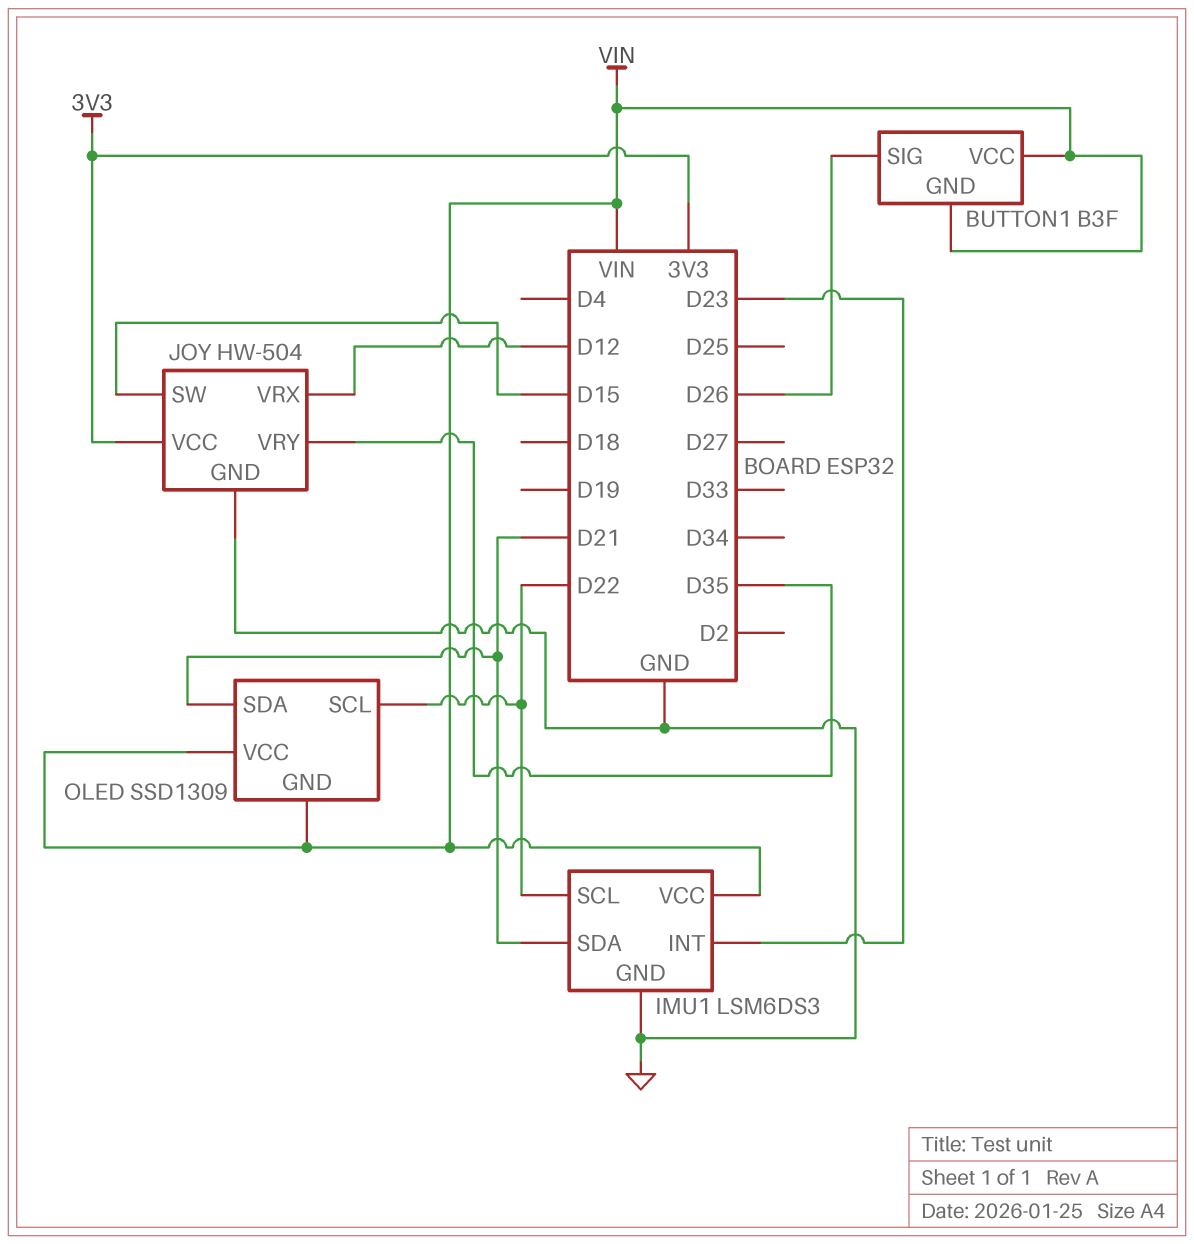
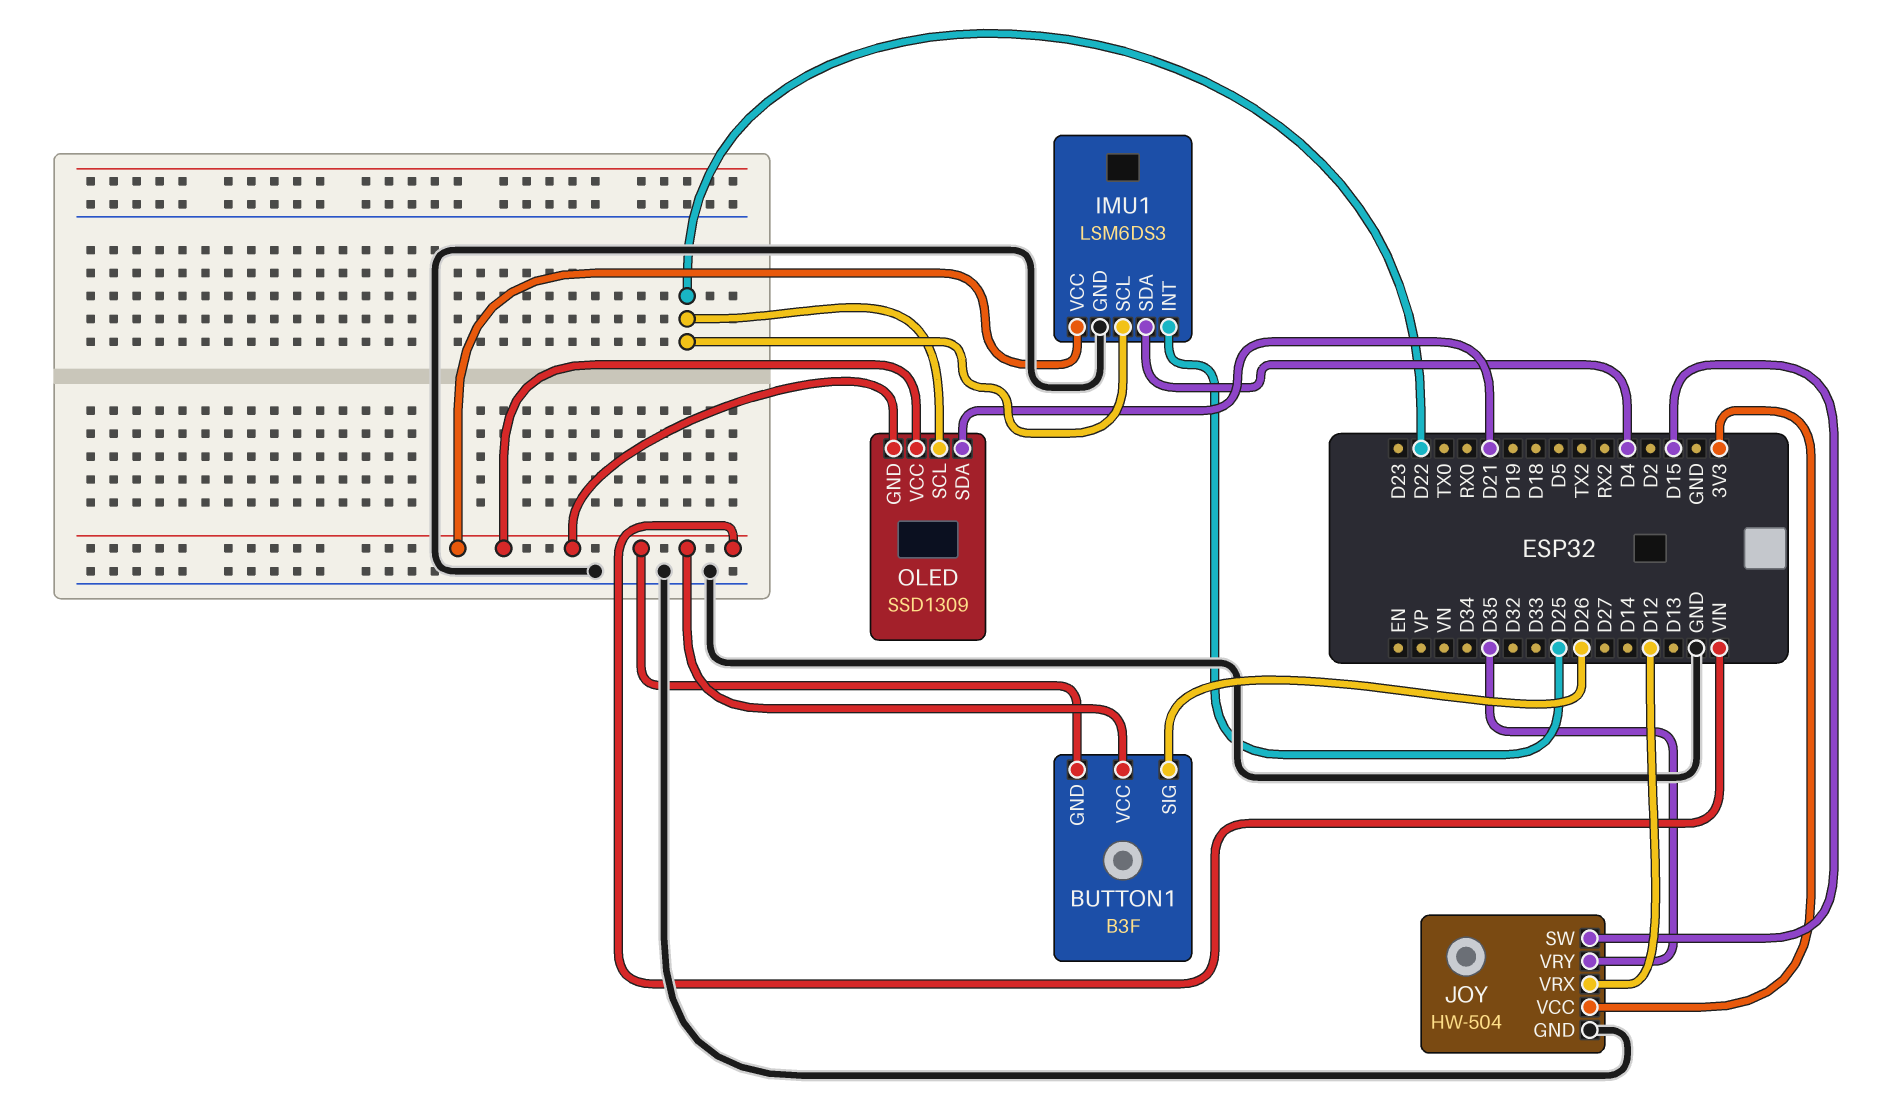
IMU1 pin INT: D23 -> D25
IMU1 pin SDA: D21 -> D4

